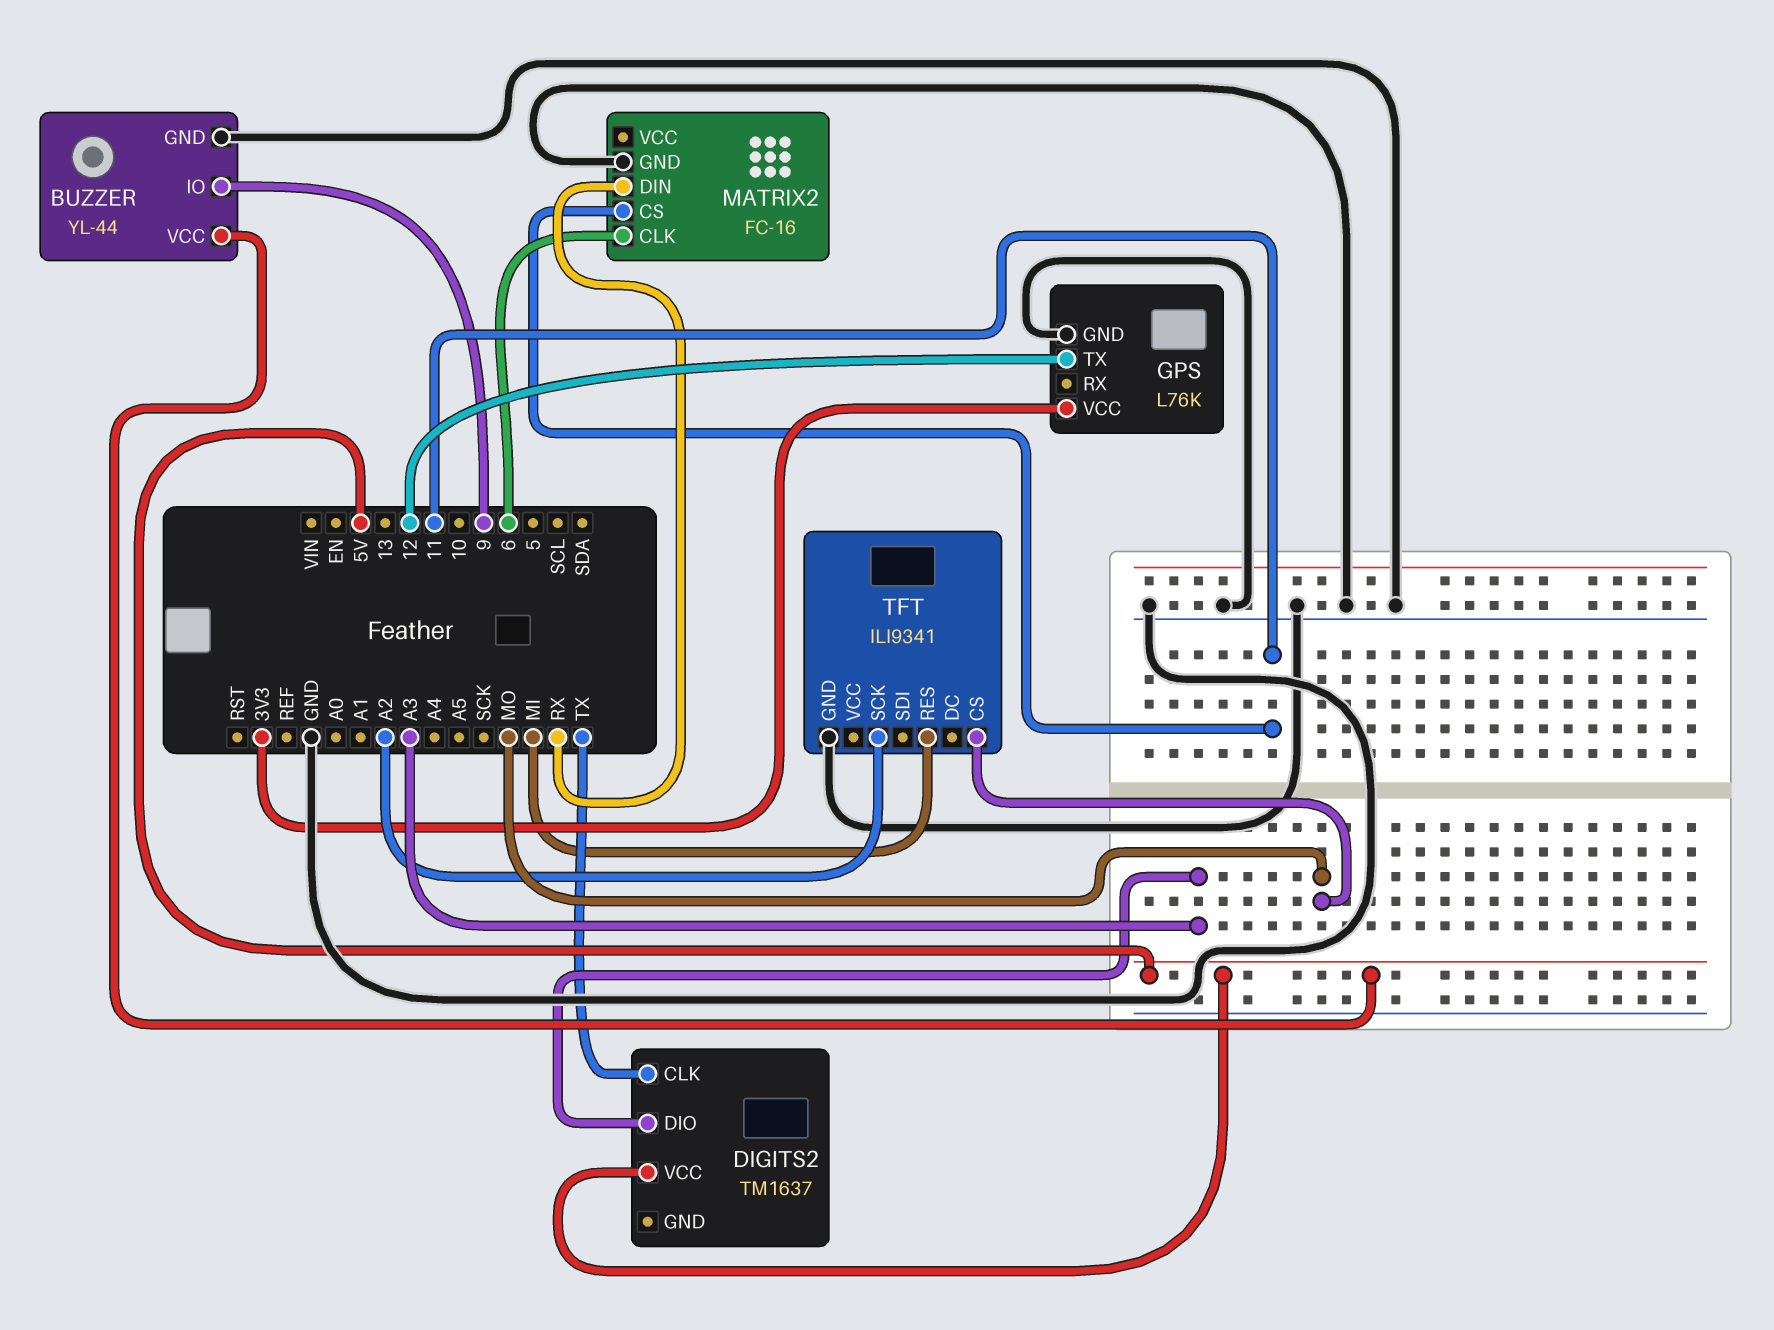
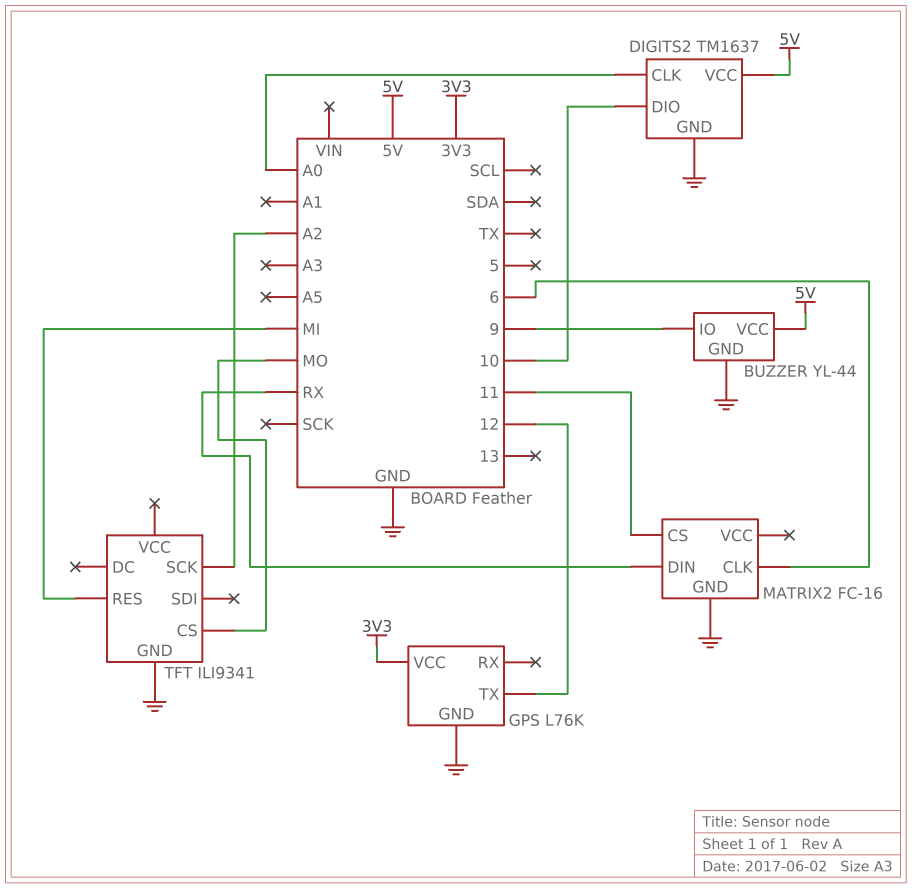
DIGITS2 pin CLK: TX -> A0
DIGITS2 pin DIO: A3 -> 10
DIGITS2 pin GND: none -> GND

